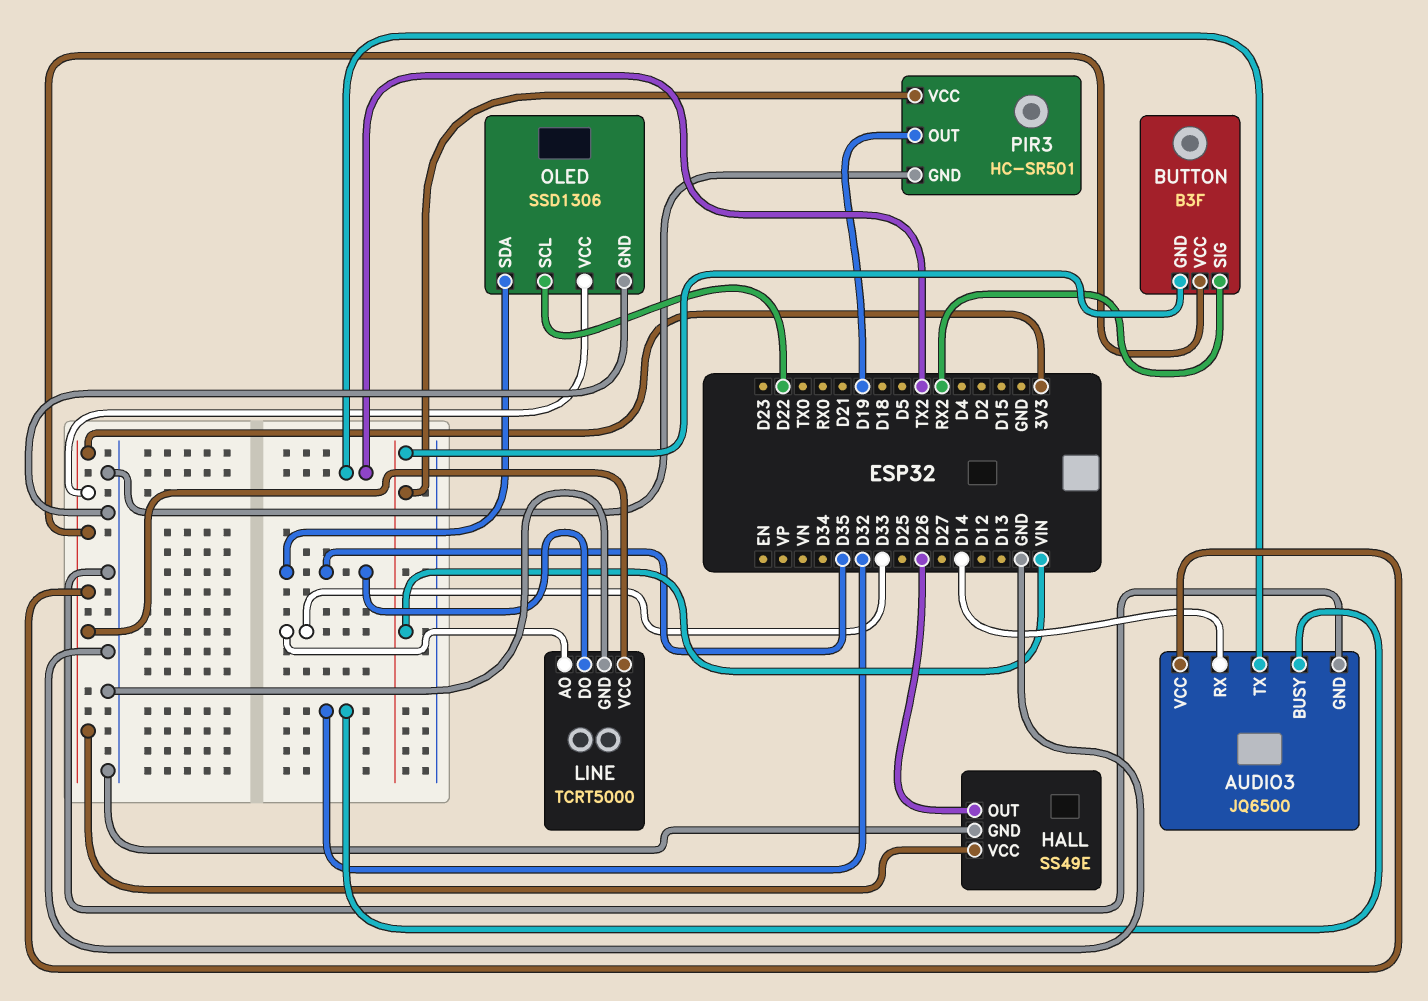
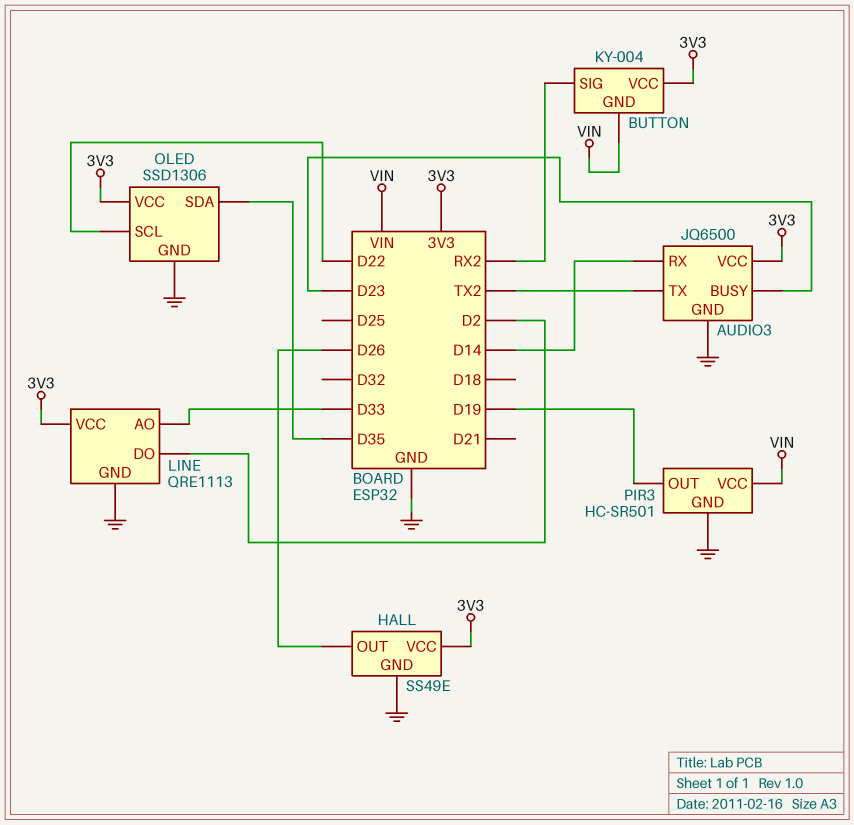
AUDIO3 pin BUSY: D32 -> D23
BUTTON: B3F -> KY-004
LINE: TCRT5000 -> QRE1113
LINE pin DO: D35 -> D2

